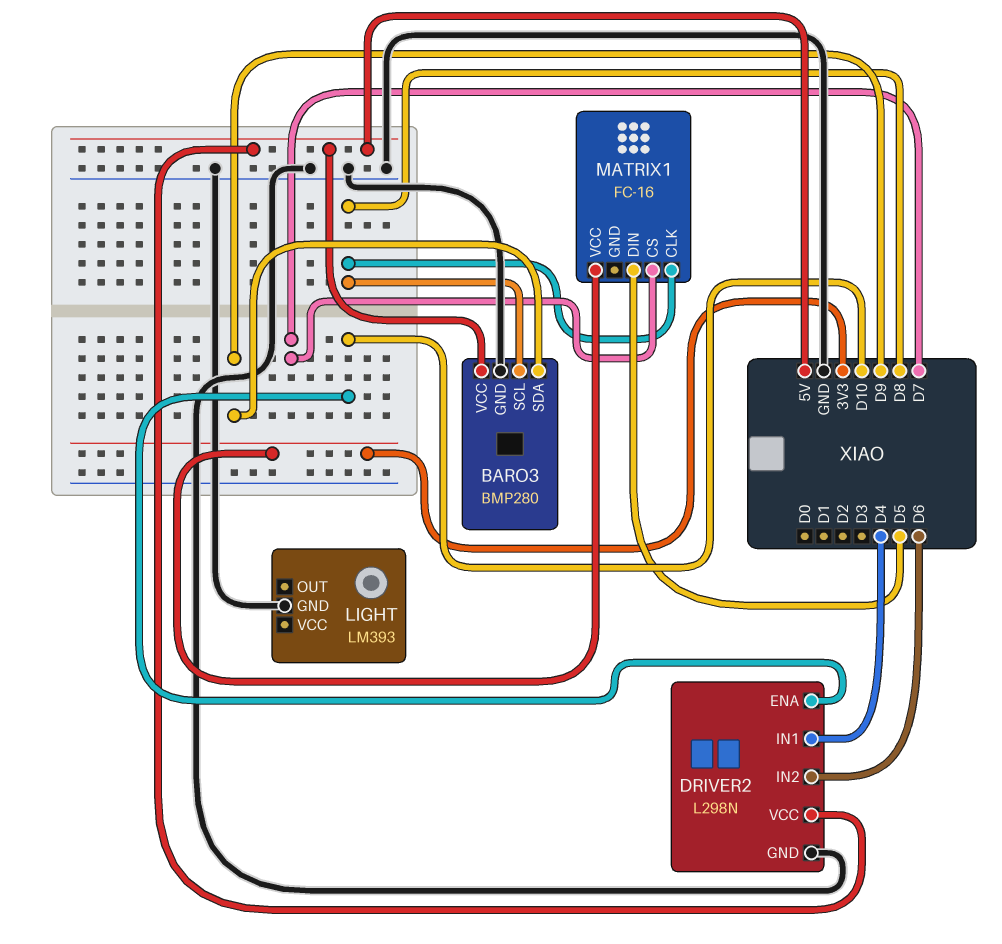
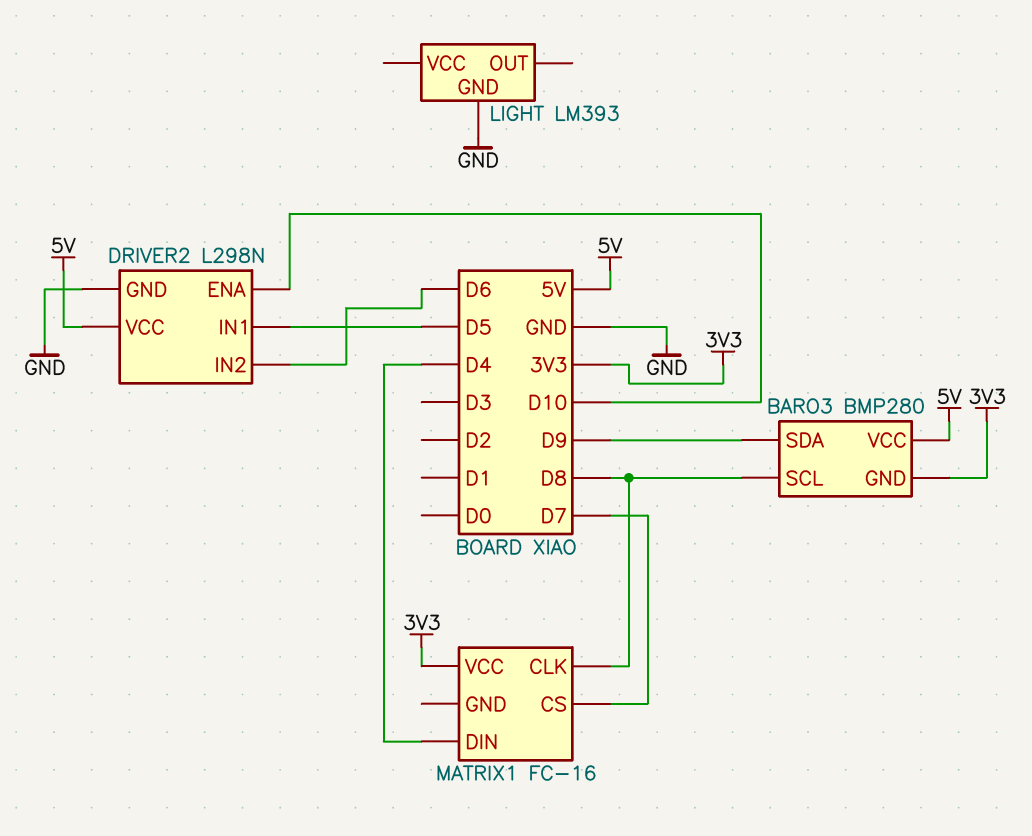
BARO3 pin GND: GND -> 3V3
DRIVER2 pin IN1: D4 -> D5
MATRIX1 pin DIN: D5 -> D4

